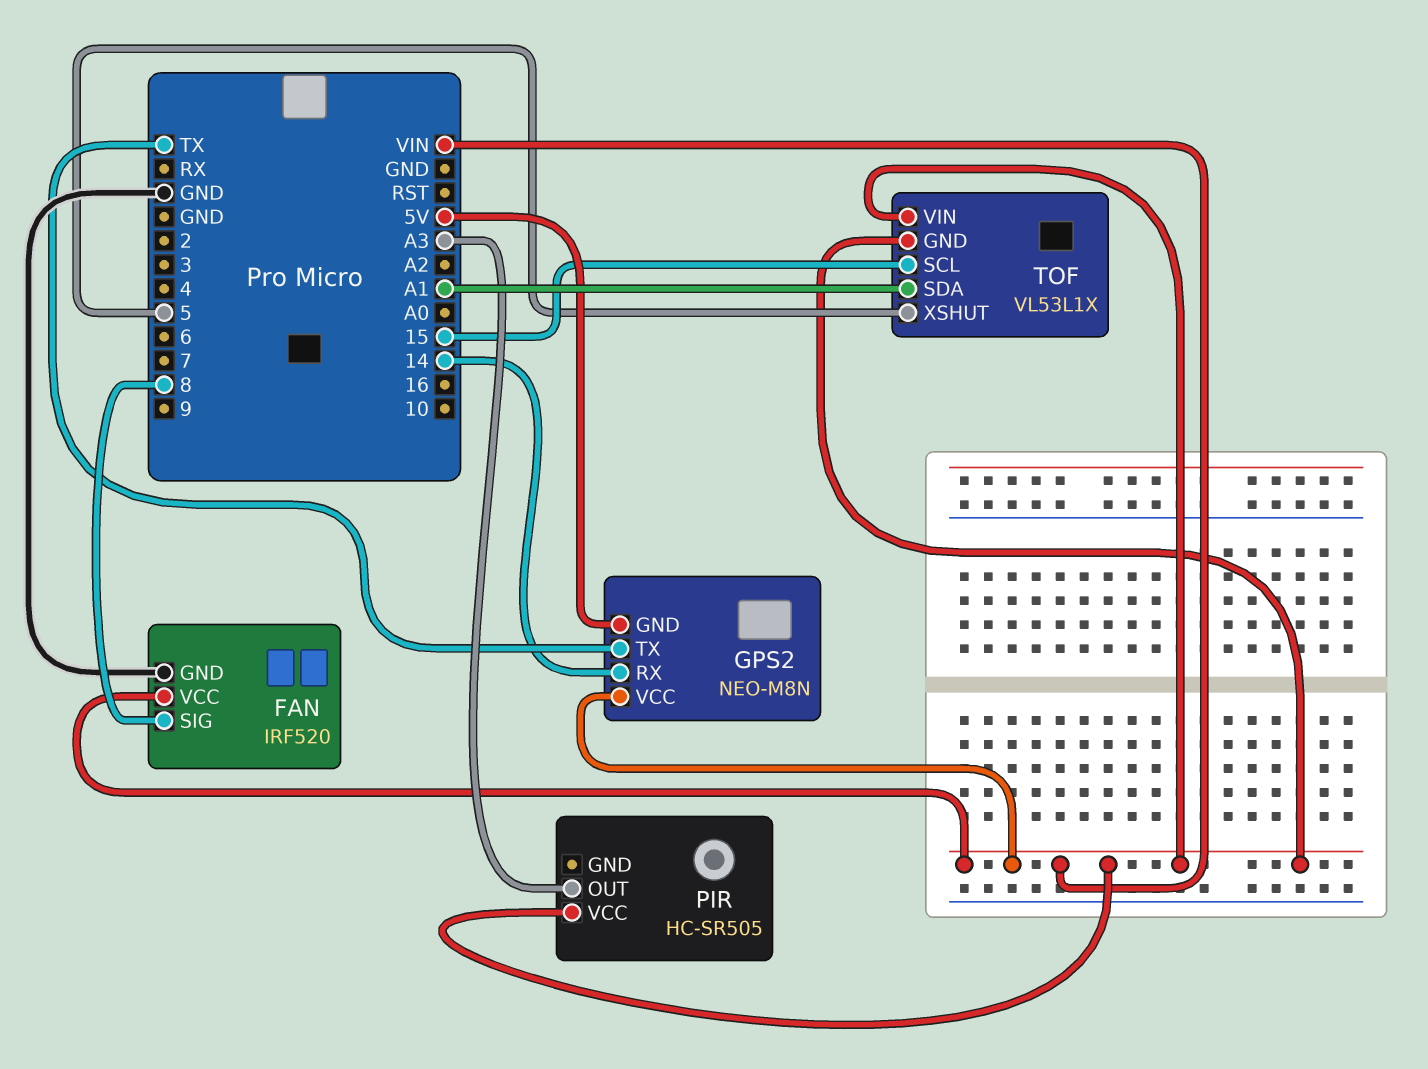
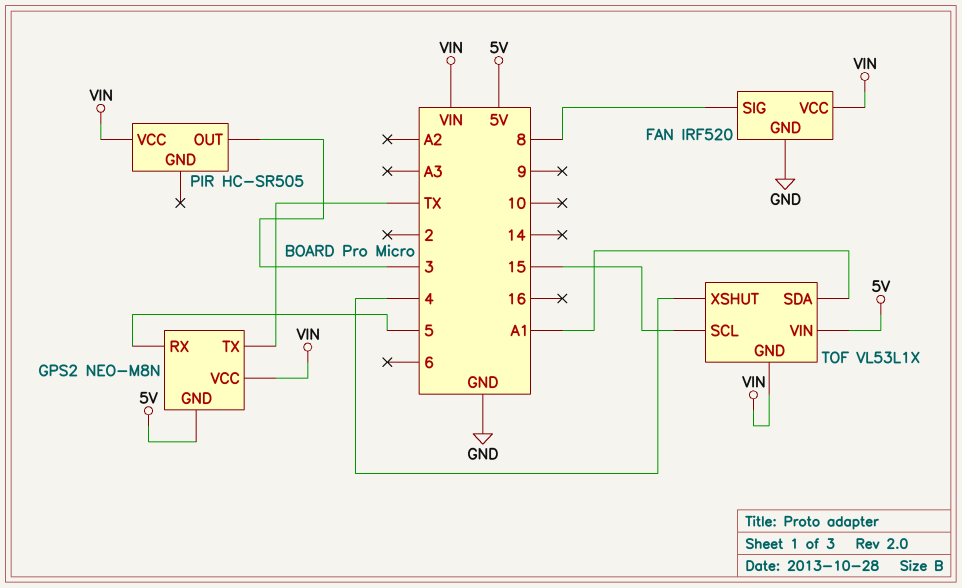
GPS2 pin RX: 14 -> 5
PIR pin OUT: A3 -> 3
TOF pin VIN: VIN -> 5V
TOF pin XSHUT: 5 -> 4

